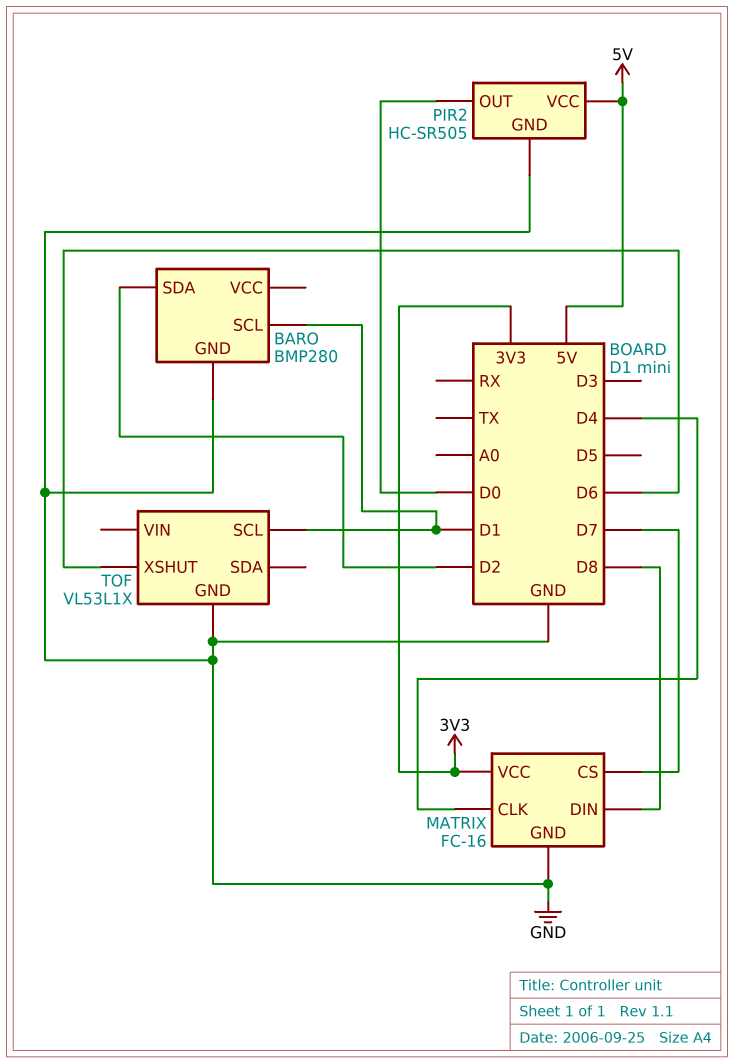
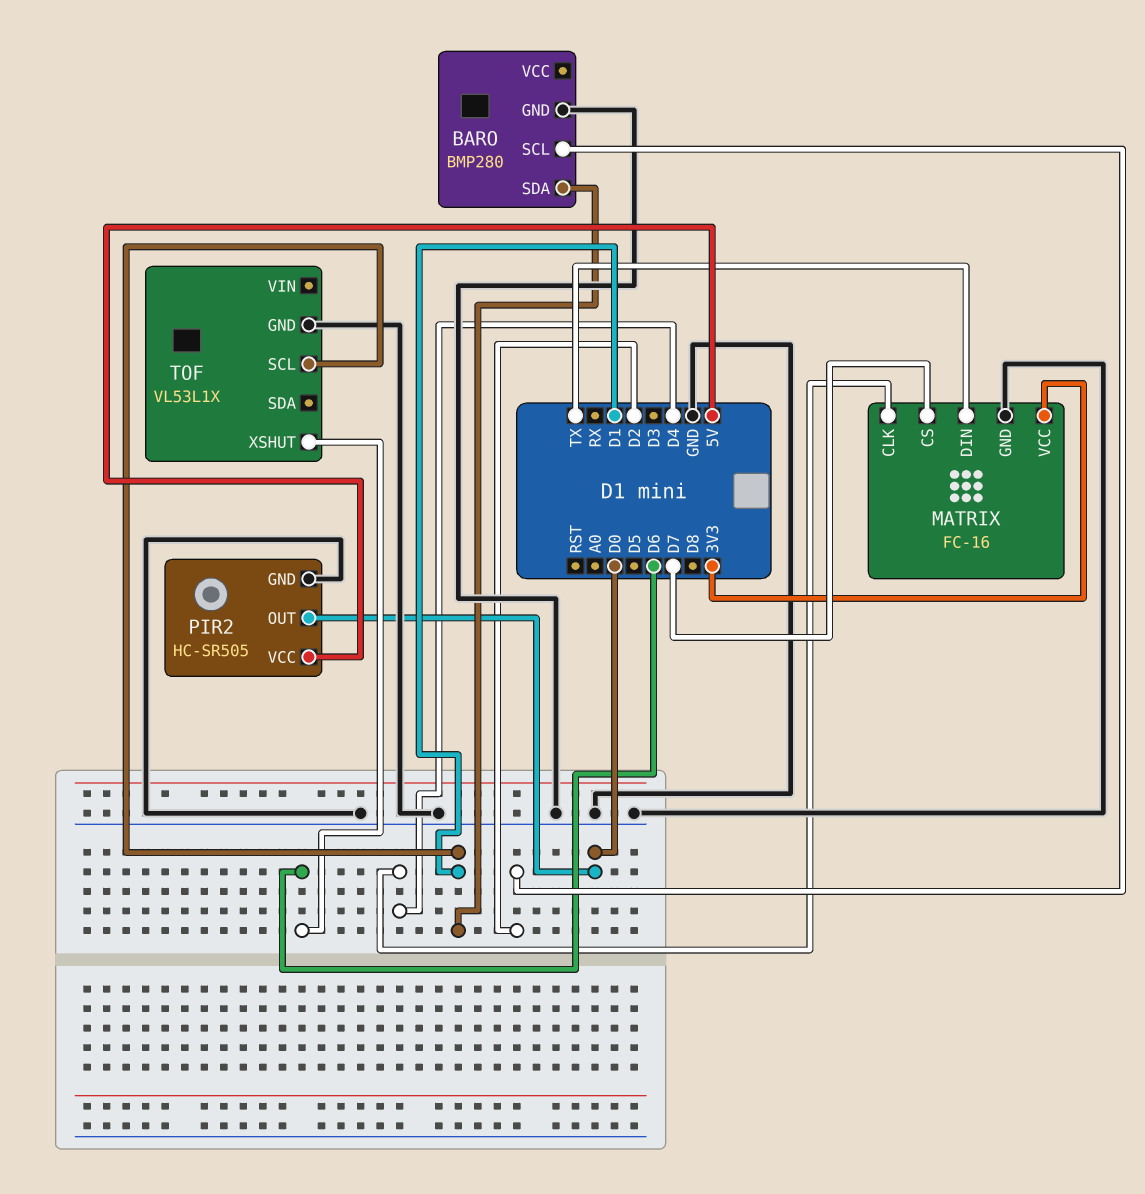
BARO pin SCL: D1 -> D2
BARO pin SDA: D2 -> D1
MATRIX pin DIN: D8 -> TX

